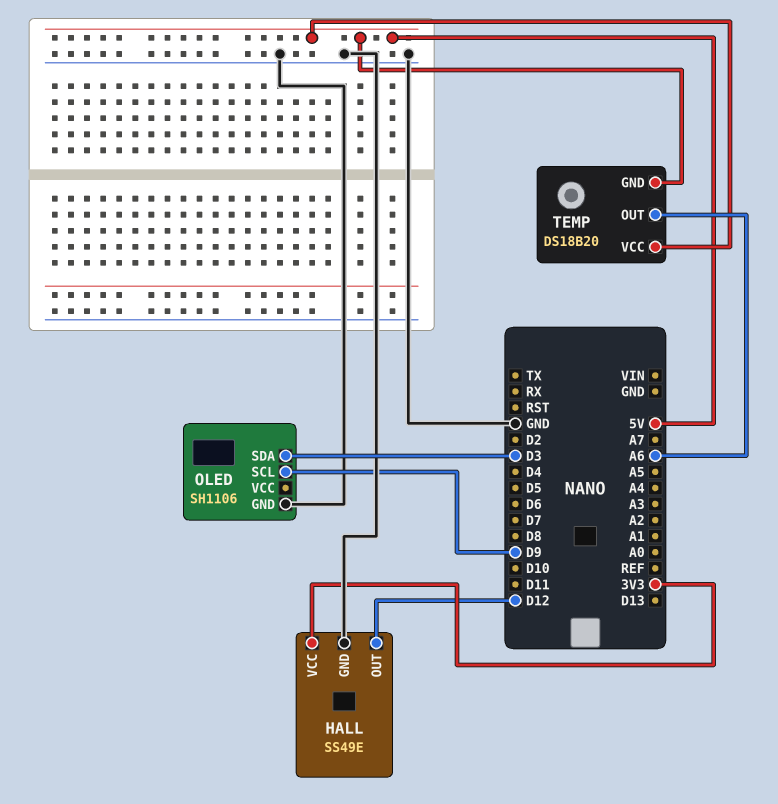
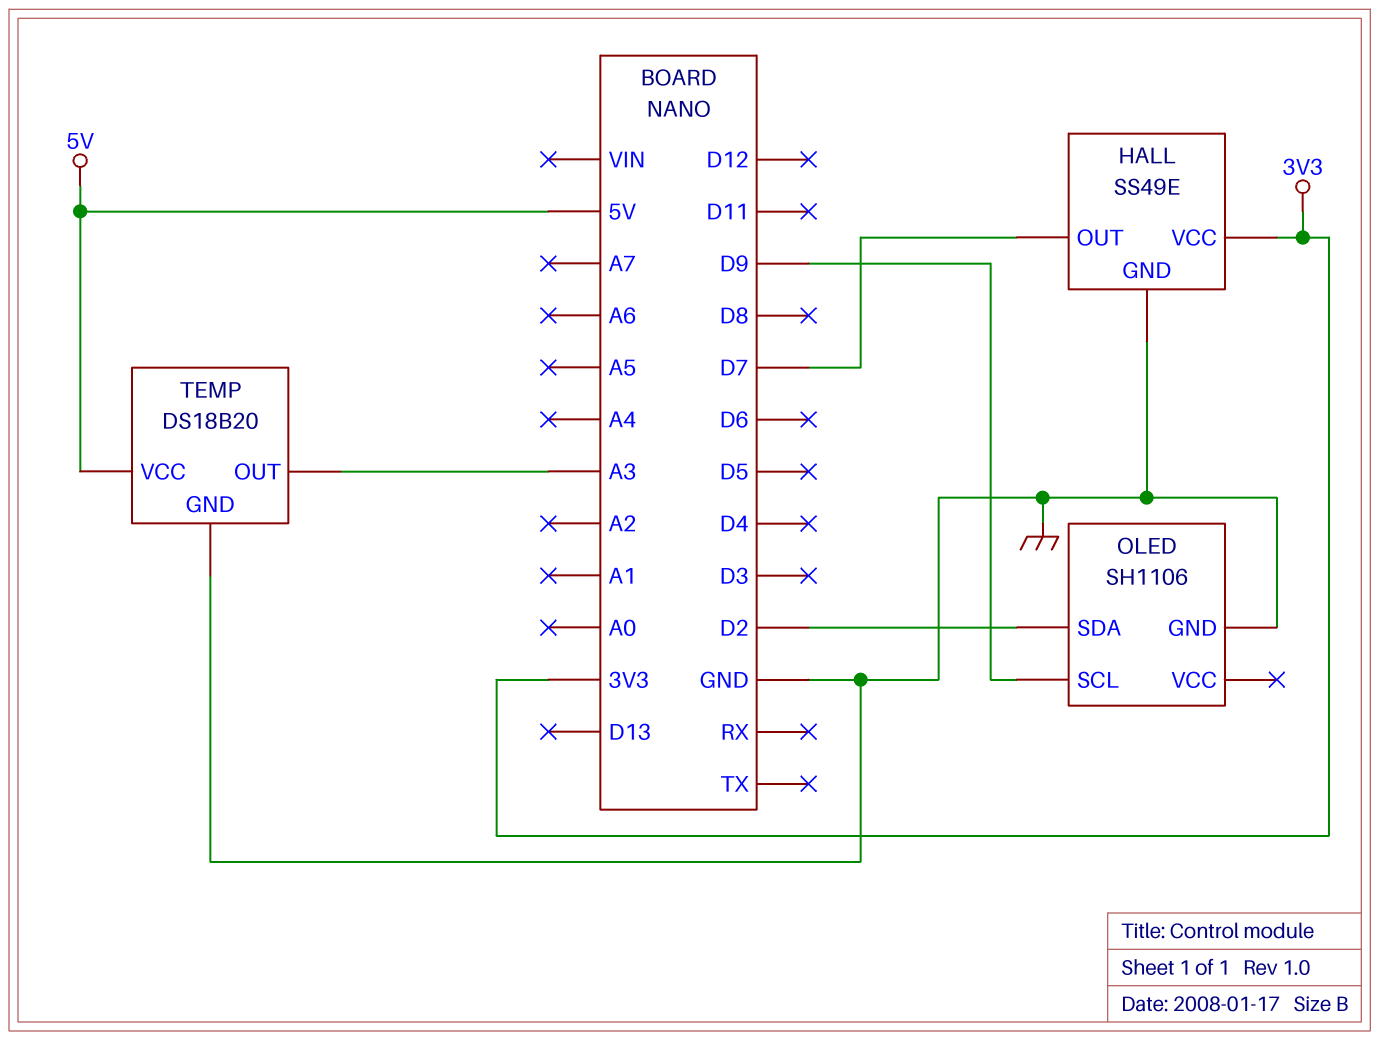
HALL pin OUT: D12 -> D7
OLED pin SDA: D3 -> D2
TEMP pin GND: 5V -> GND
TEMP pin OUT: A6 -> A3

